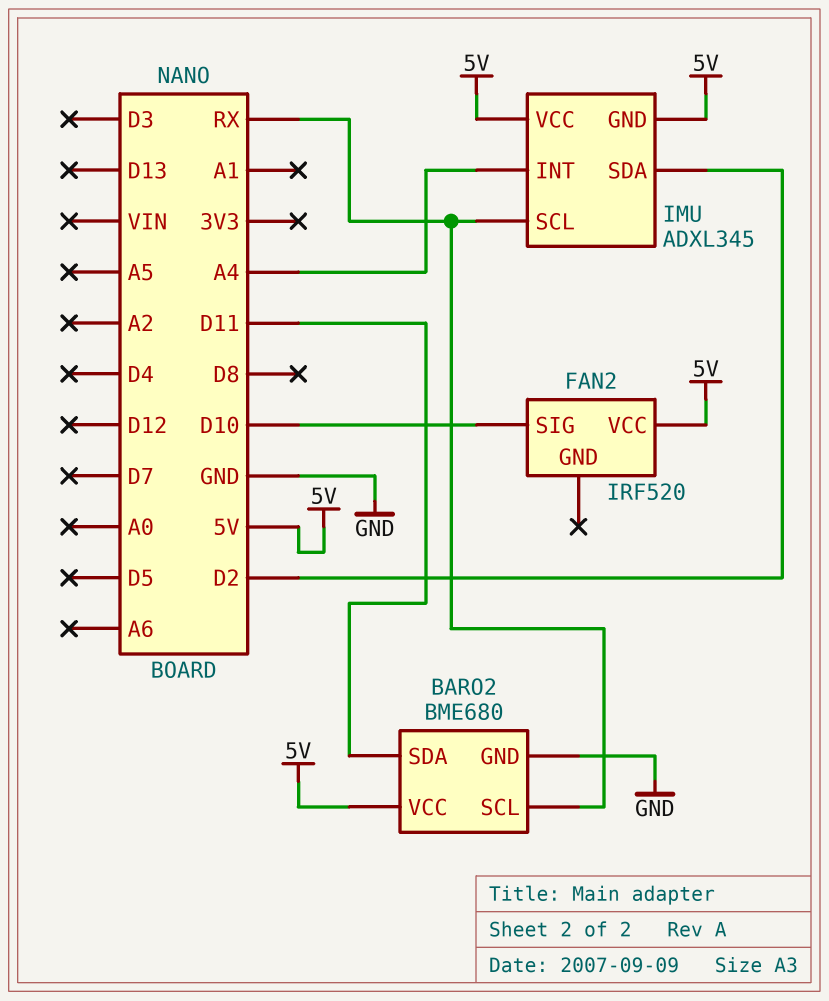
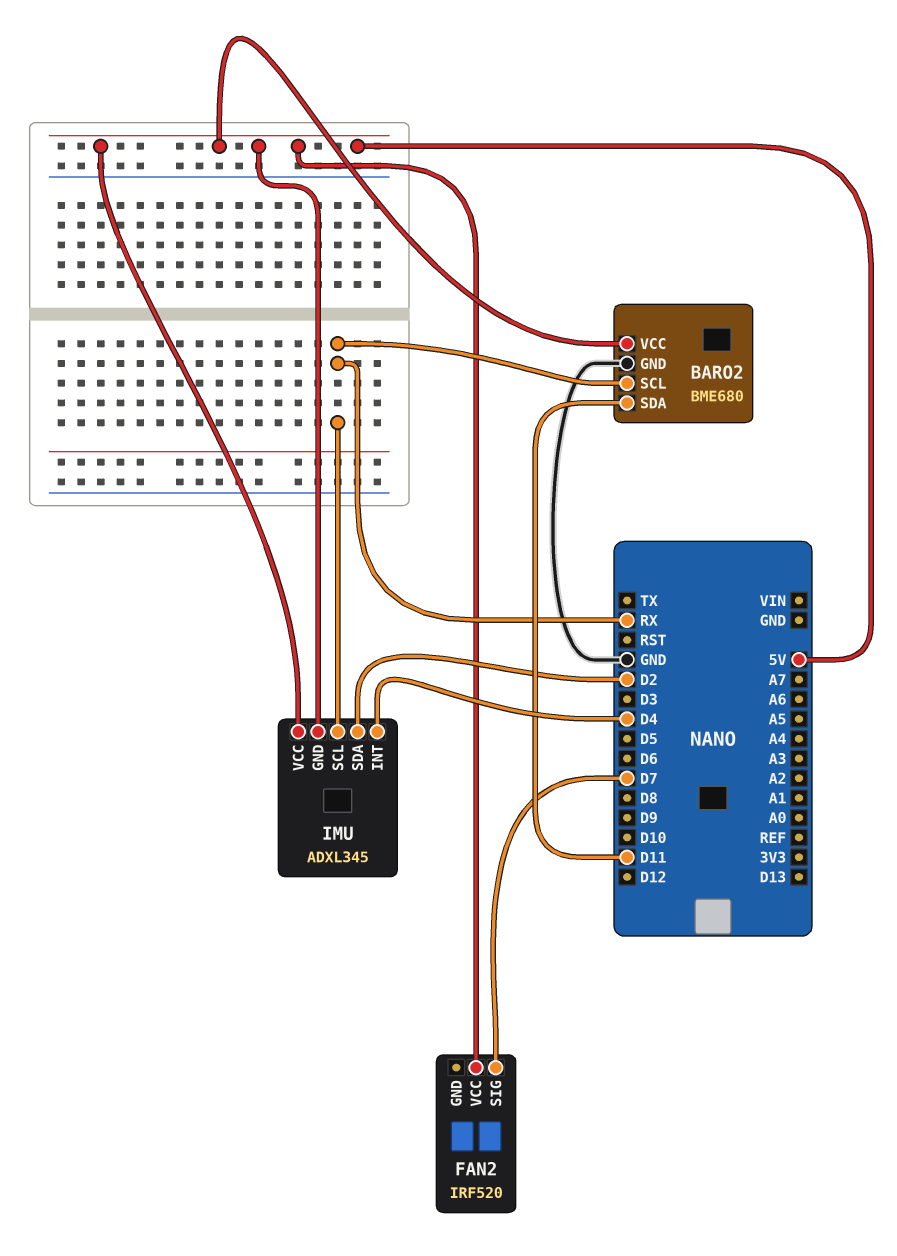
FAN2 pin SIG: D10 -> D7
IMU pin INT: A4 -> D4

